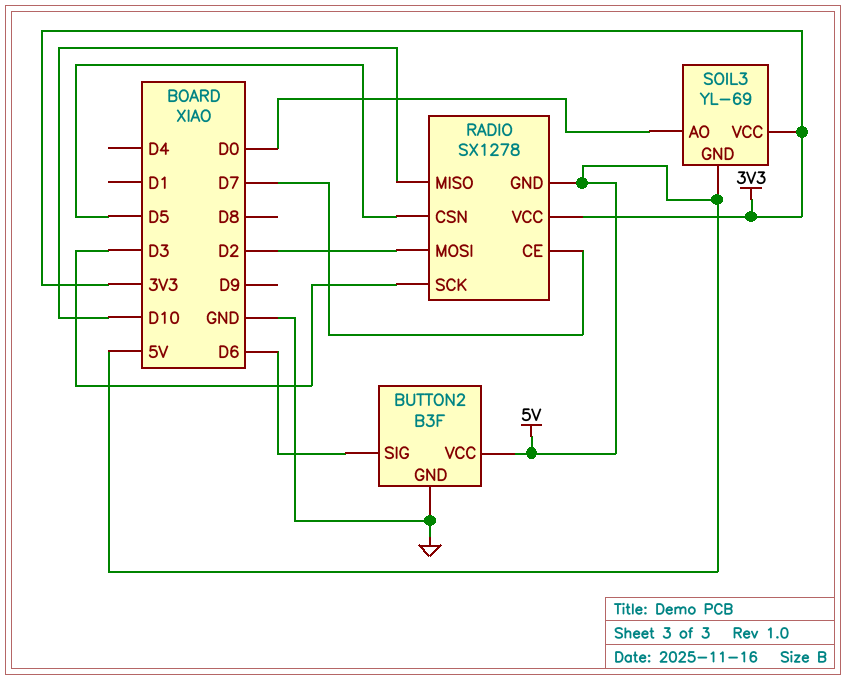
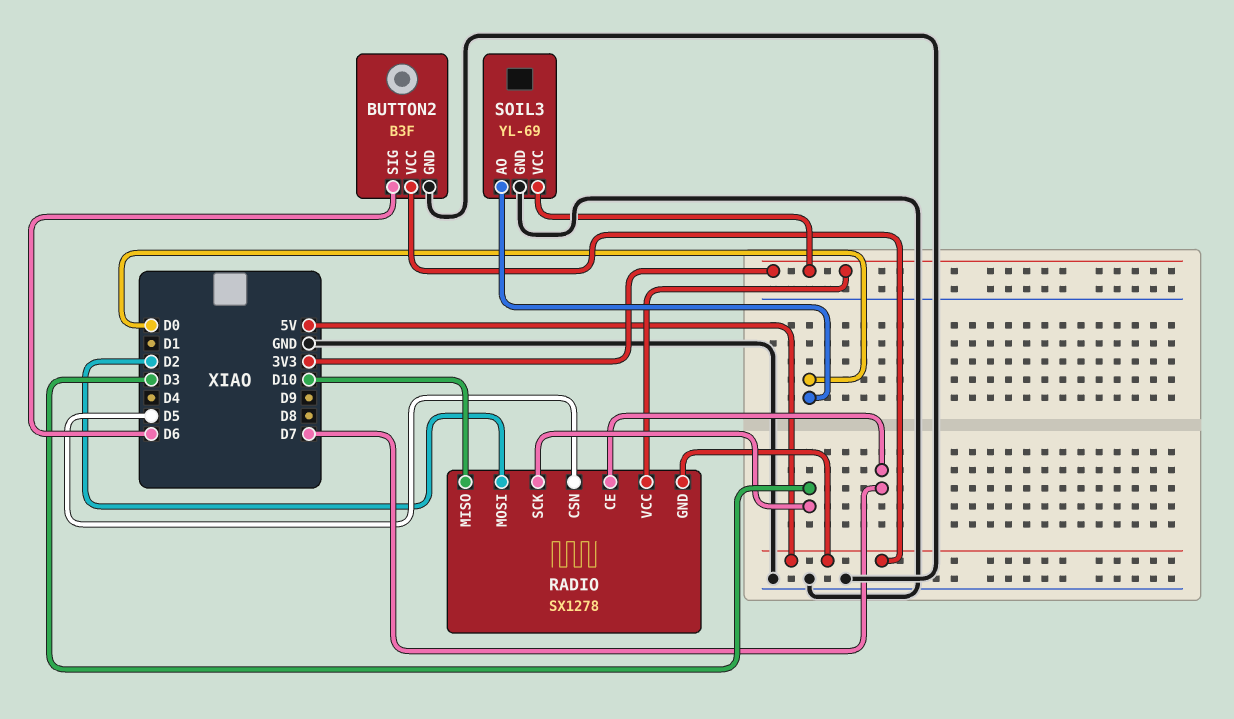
SOIL3 pin GND: 5V -> GND

